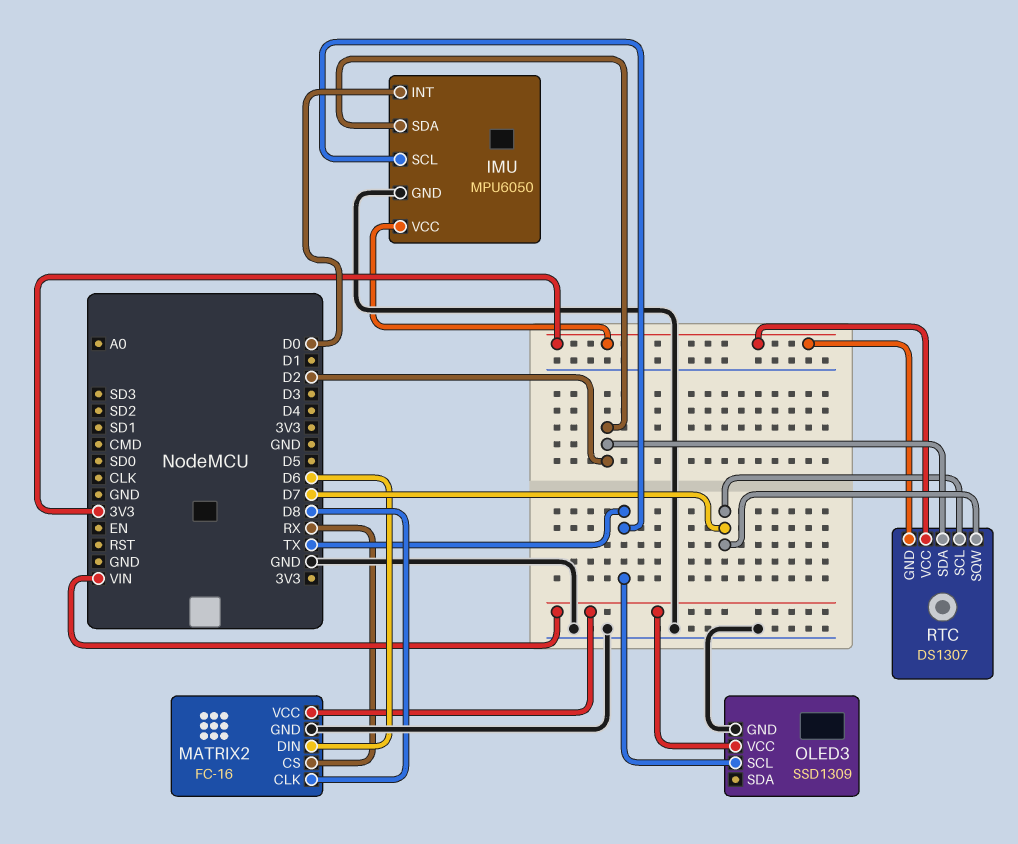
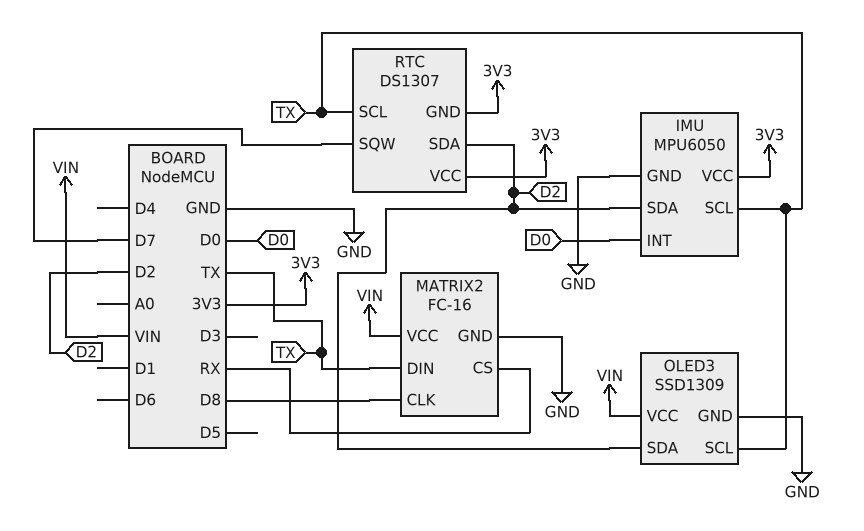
MATRIX2 pin DIN: D6 -> TX
OLED3 pin SDA: none -> D2
RTC pin SCL: D7 -> TX

